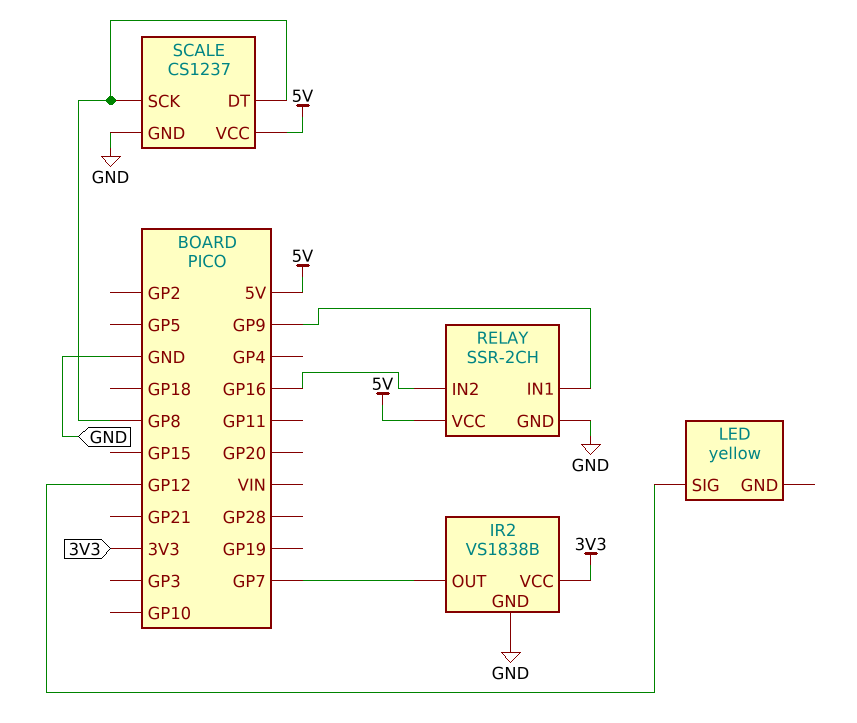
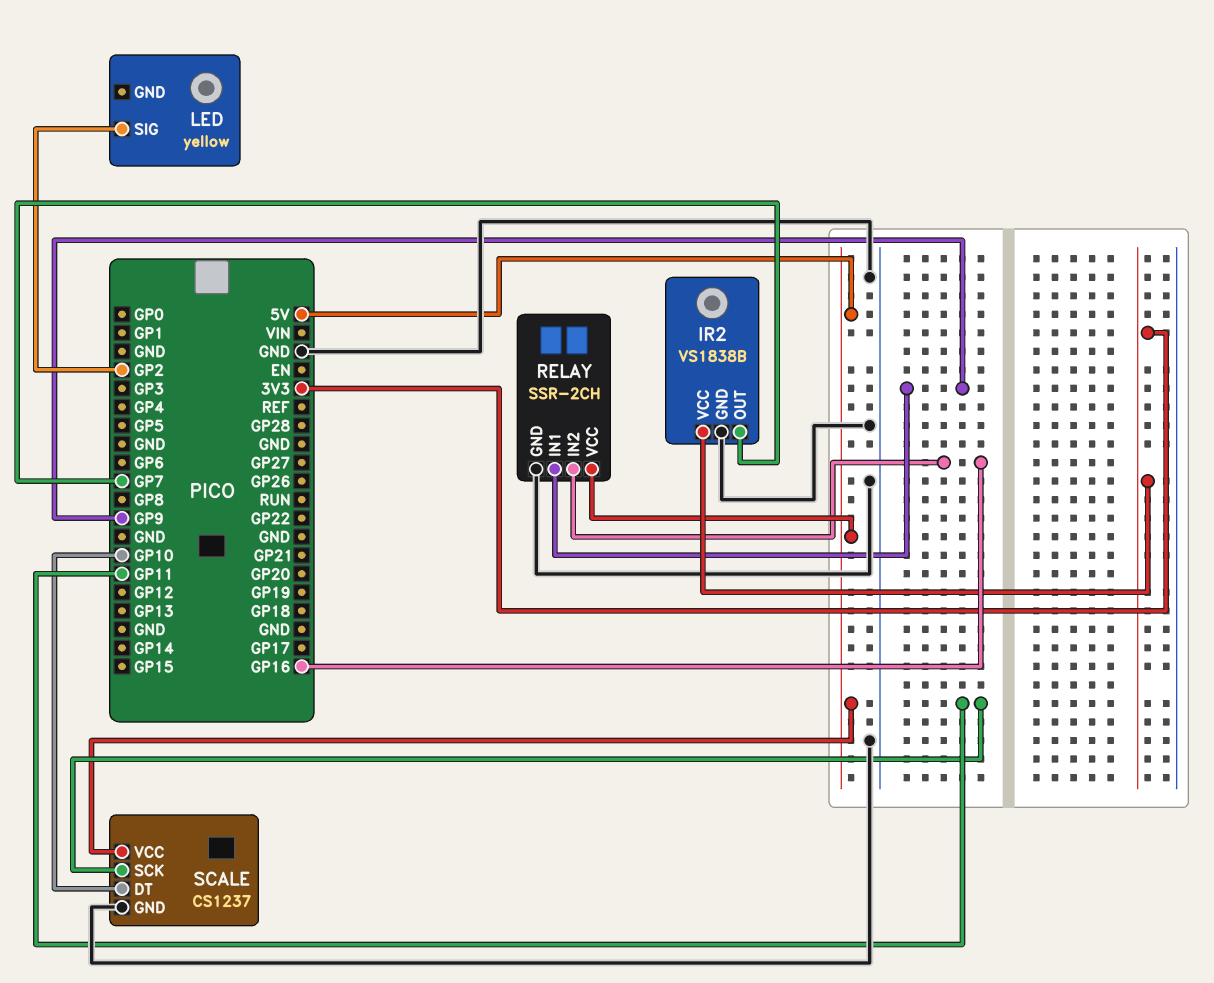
LED pin SIG: GP12 -> GP2
SCALE pin DT: GP8 -> GP10
SCALE pin SCK: GP8 -> GP11

